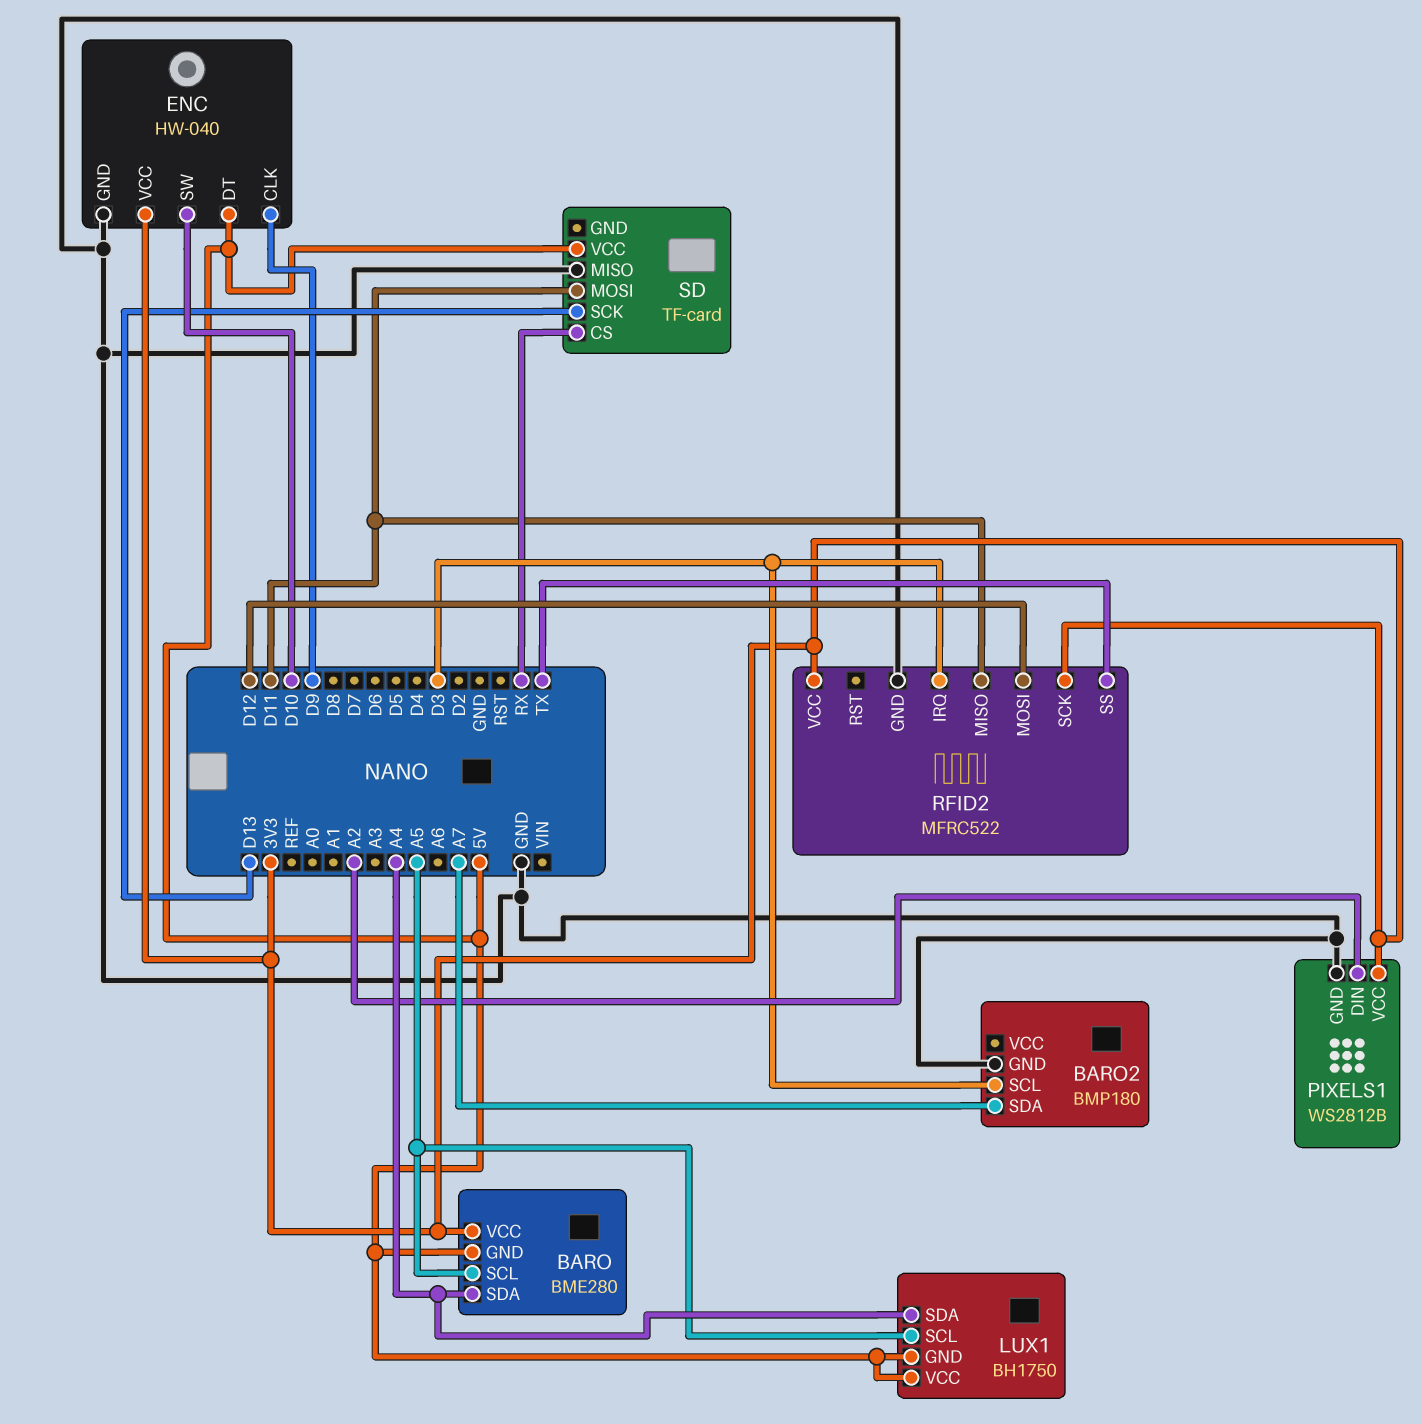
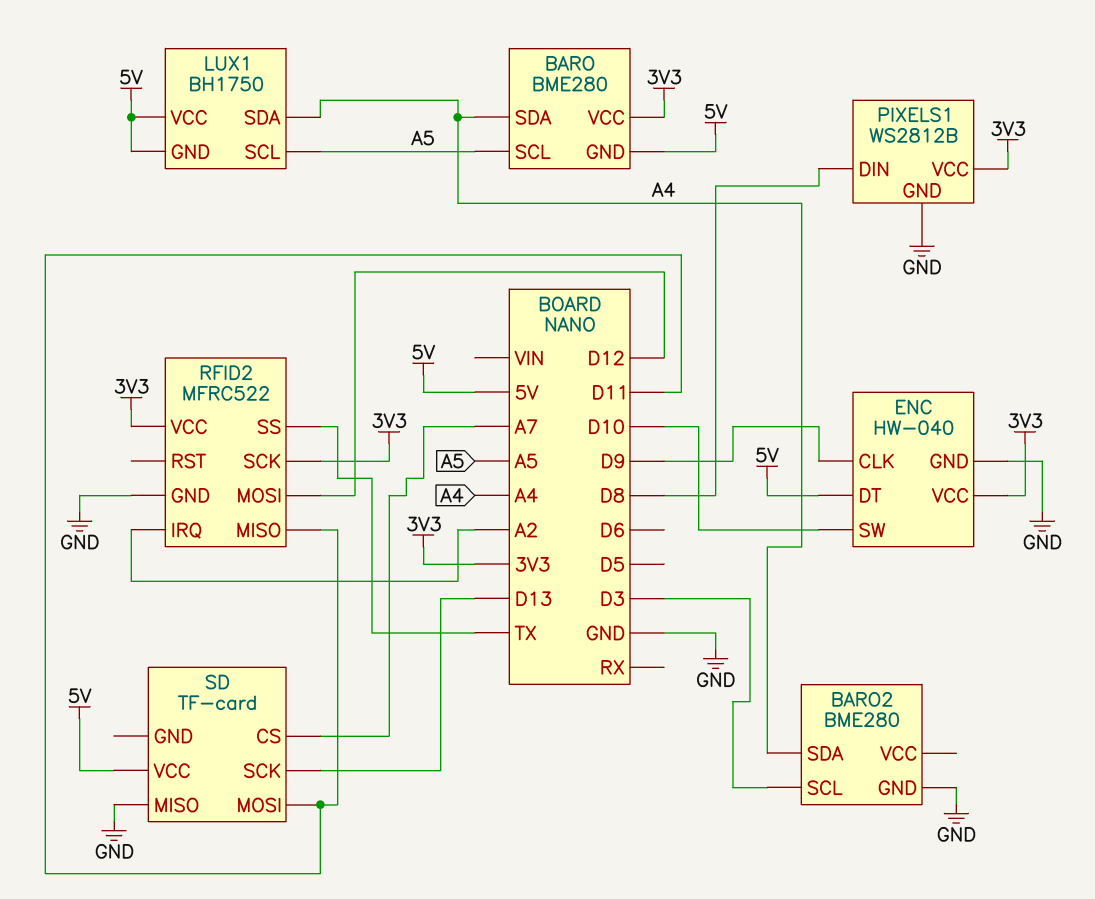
BARO2: BMP180 -> BME280
BARO2 pin SDA: A7 -> A4
PIXELS1 pin DIN: A2 -> D8
RFID2 pin IRQ: D3 -> A2
SD pin CS: RX -> A7

